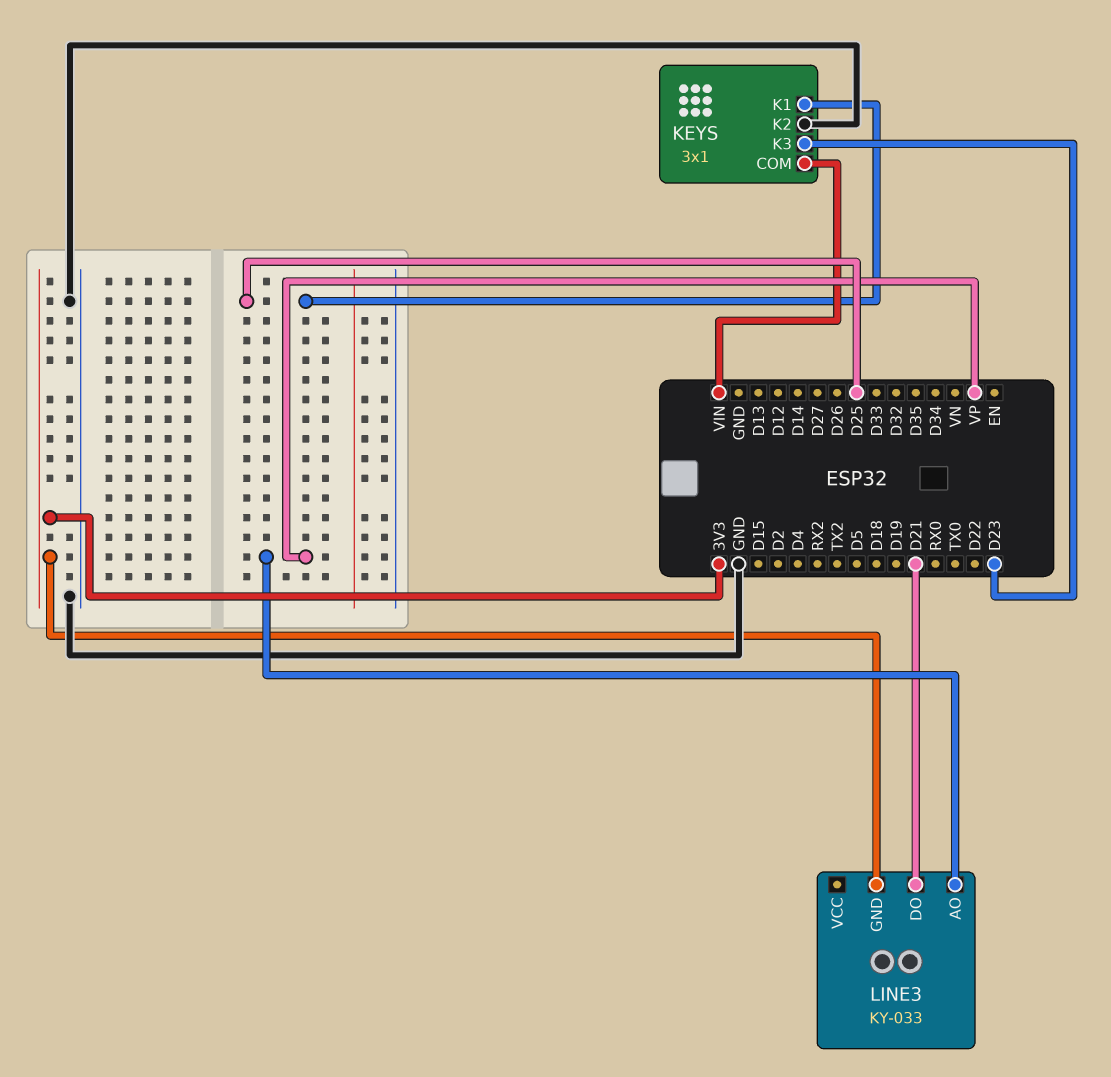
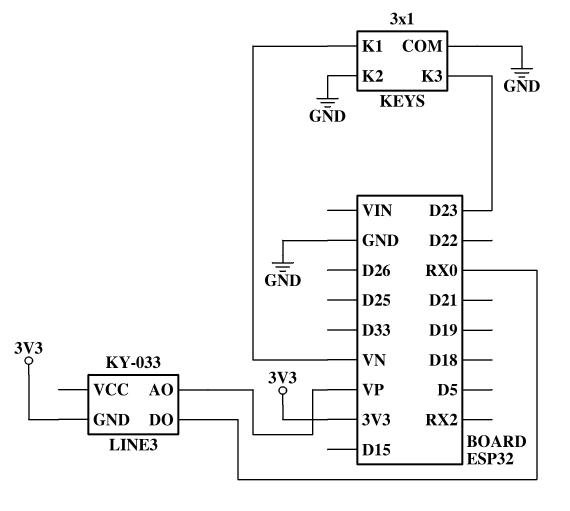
KEYS pin COM: VIN -> GND
KEYS pin K1: D25 -> VN
LINE3 pin DO: D21 -> RX0

